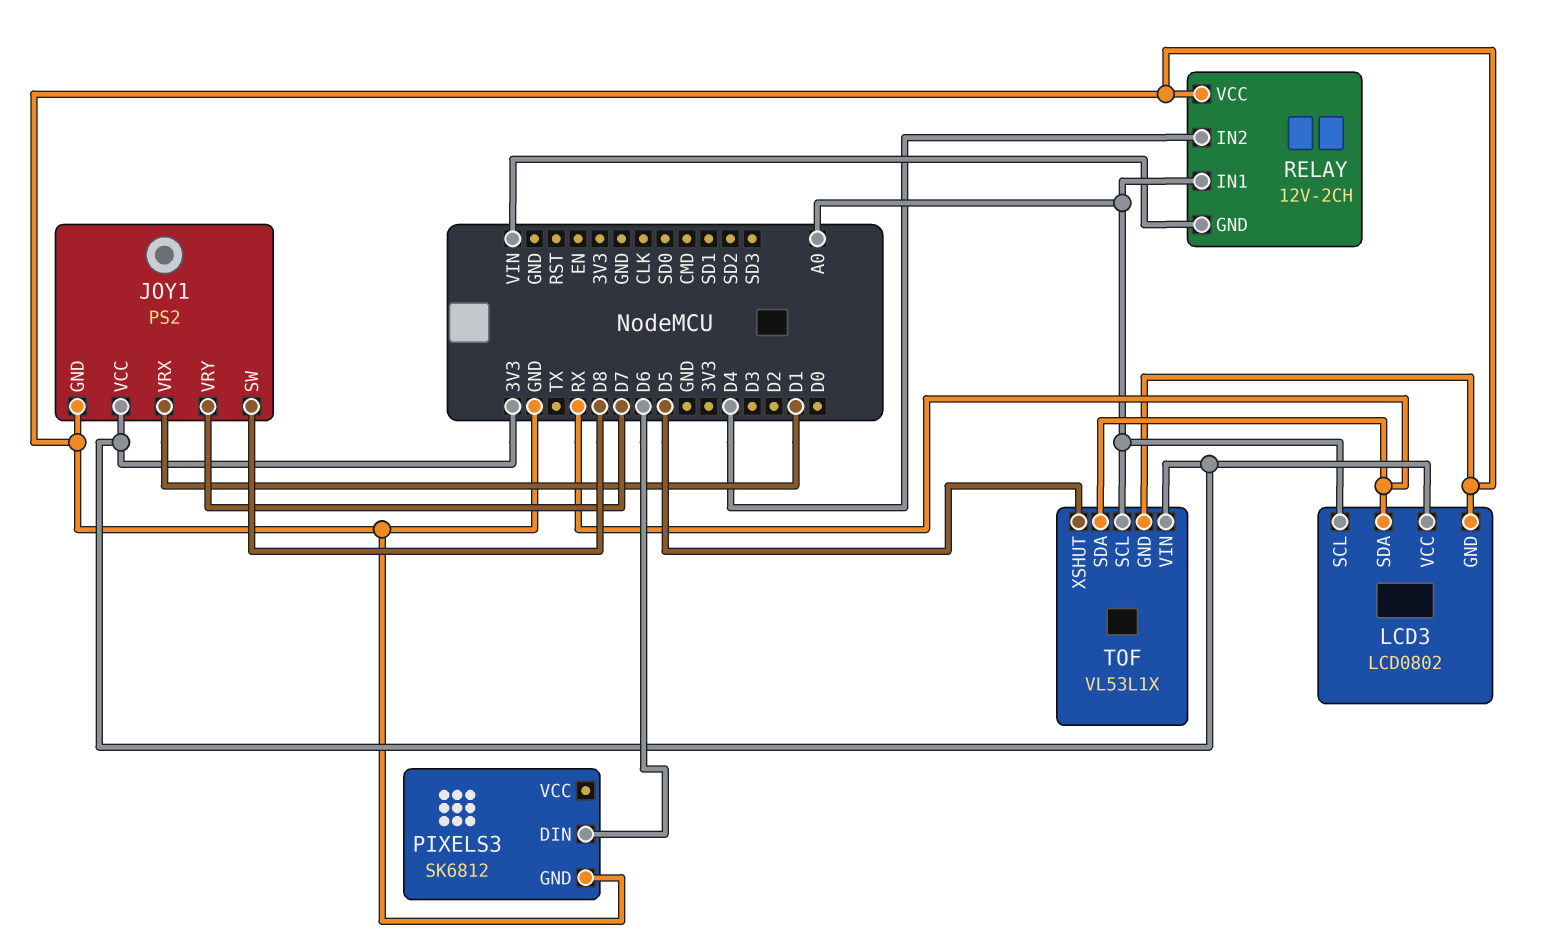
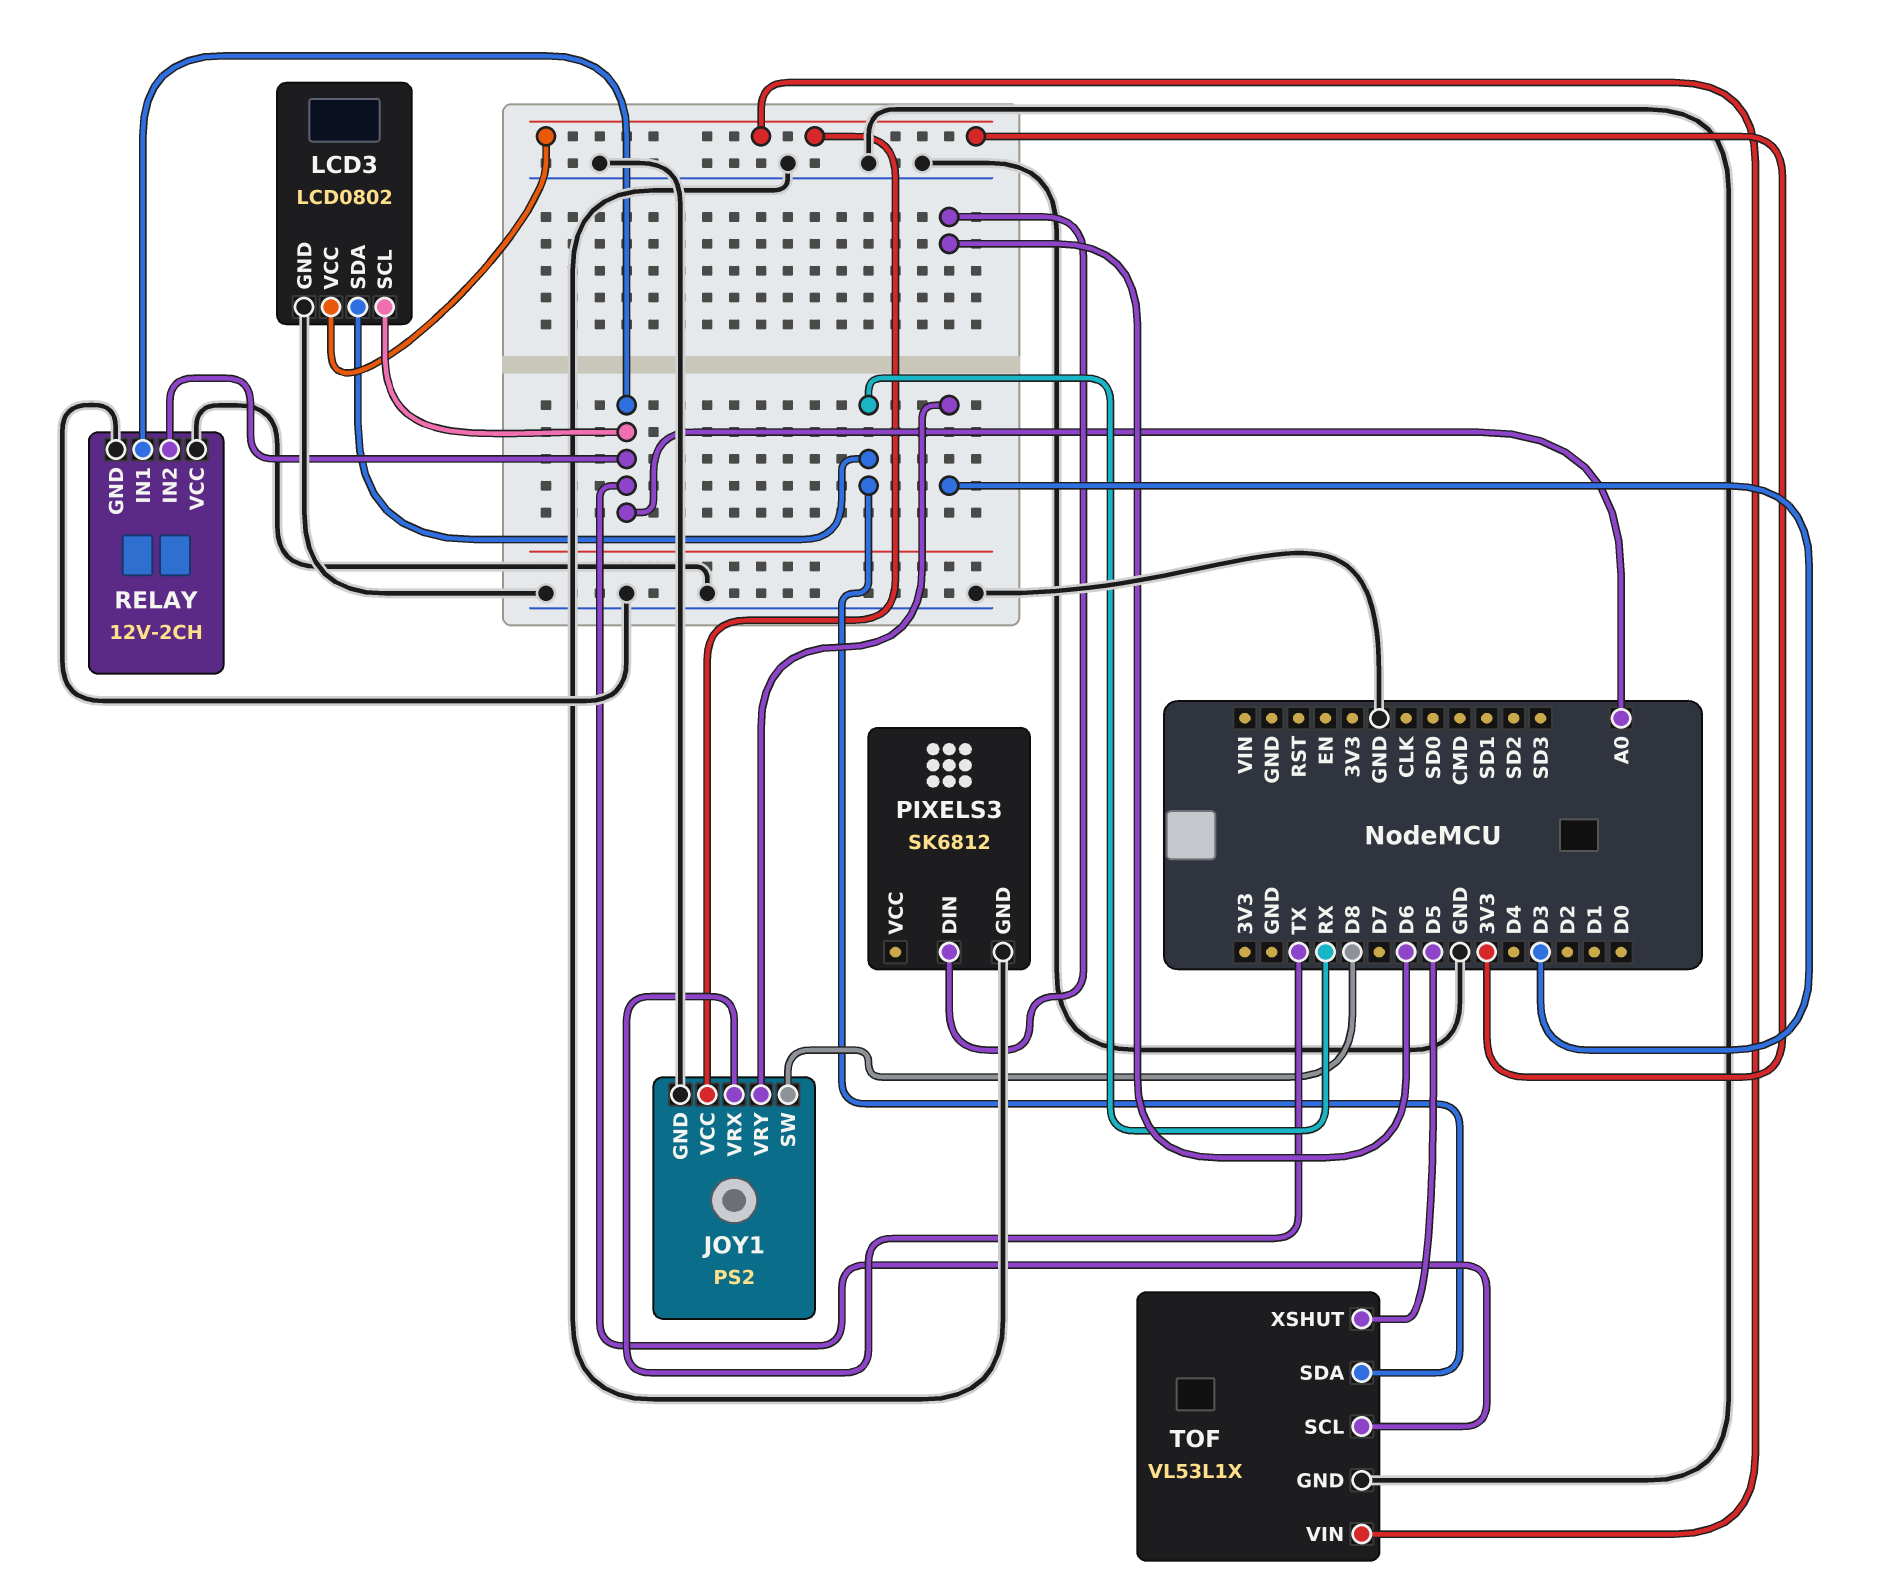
JOY1 pin VRX: D1 -> TX
JOY1 pin VRY: D7 -> D3
RELAY pin GND: VIN -> GND
RELAY pin IN2: D4 -> A0

